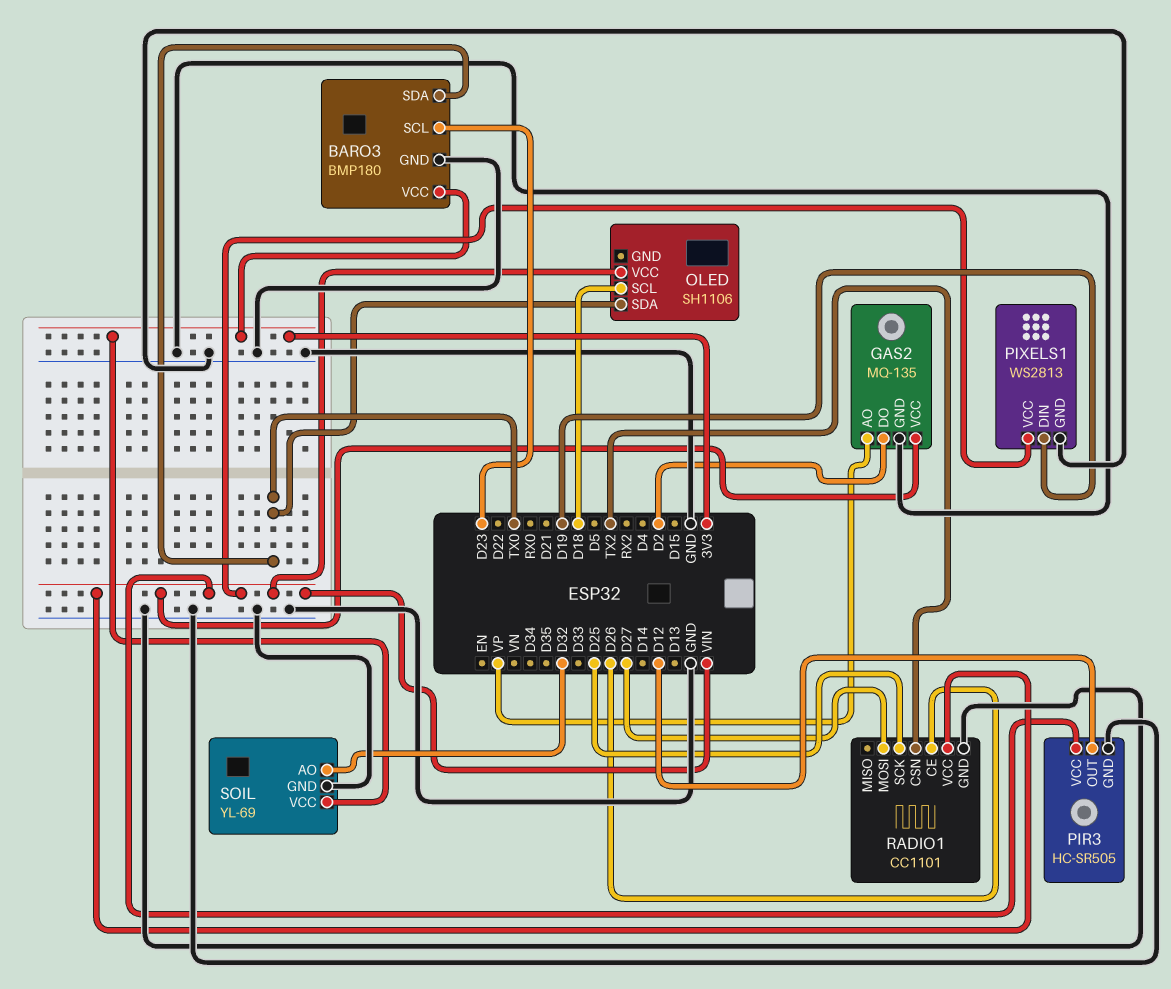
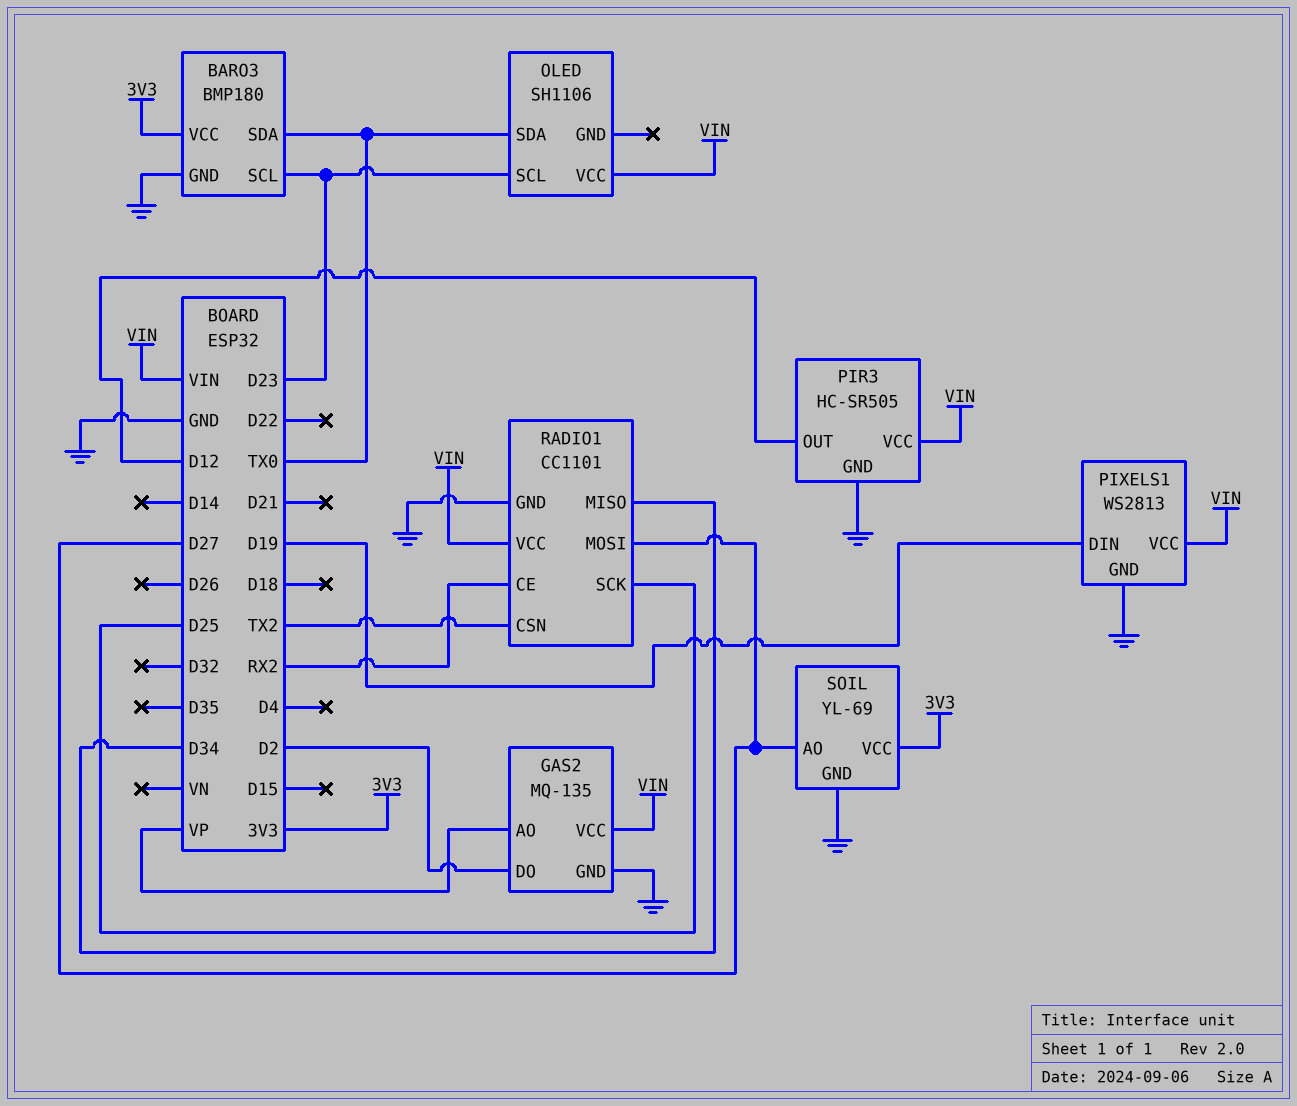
OLED pin SCL: D18 -> D23
RADIO1 pin CE: D26 -> RX2
RADIO1 pin MISO: none -> D34
SOIL pin AO: D32 -> D27

